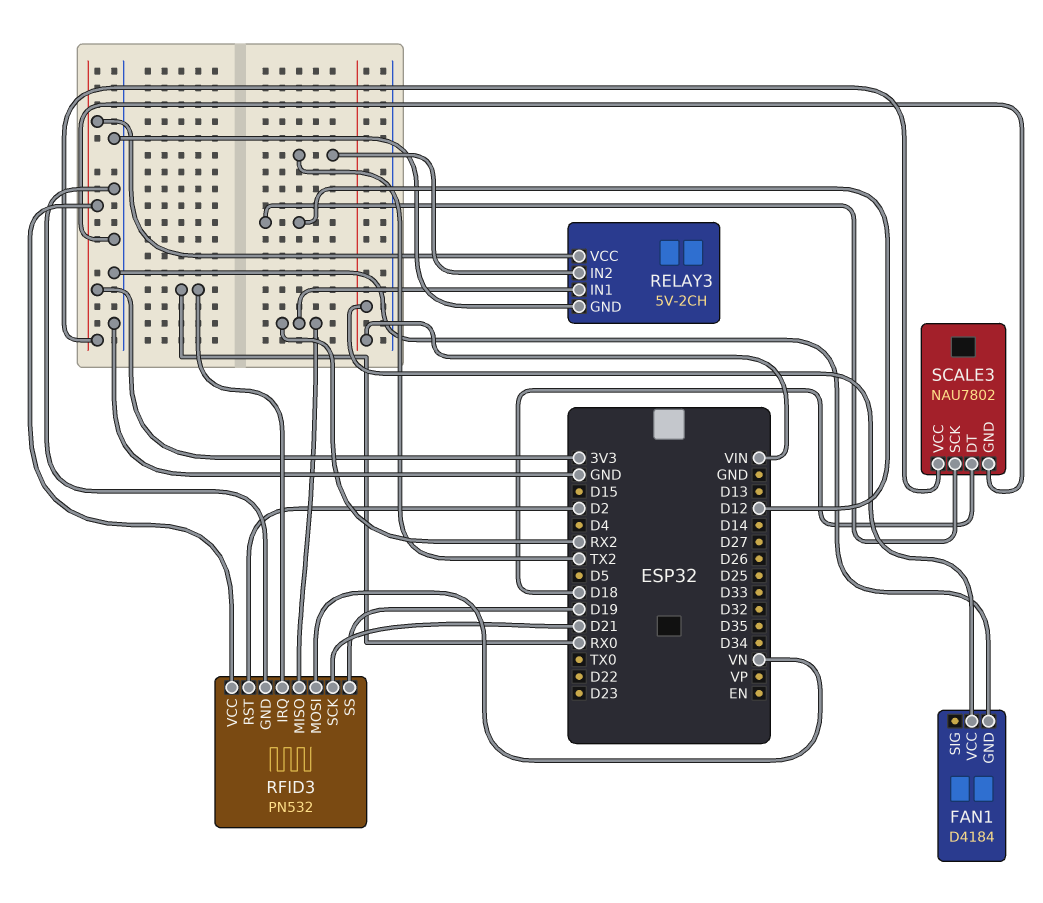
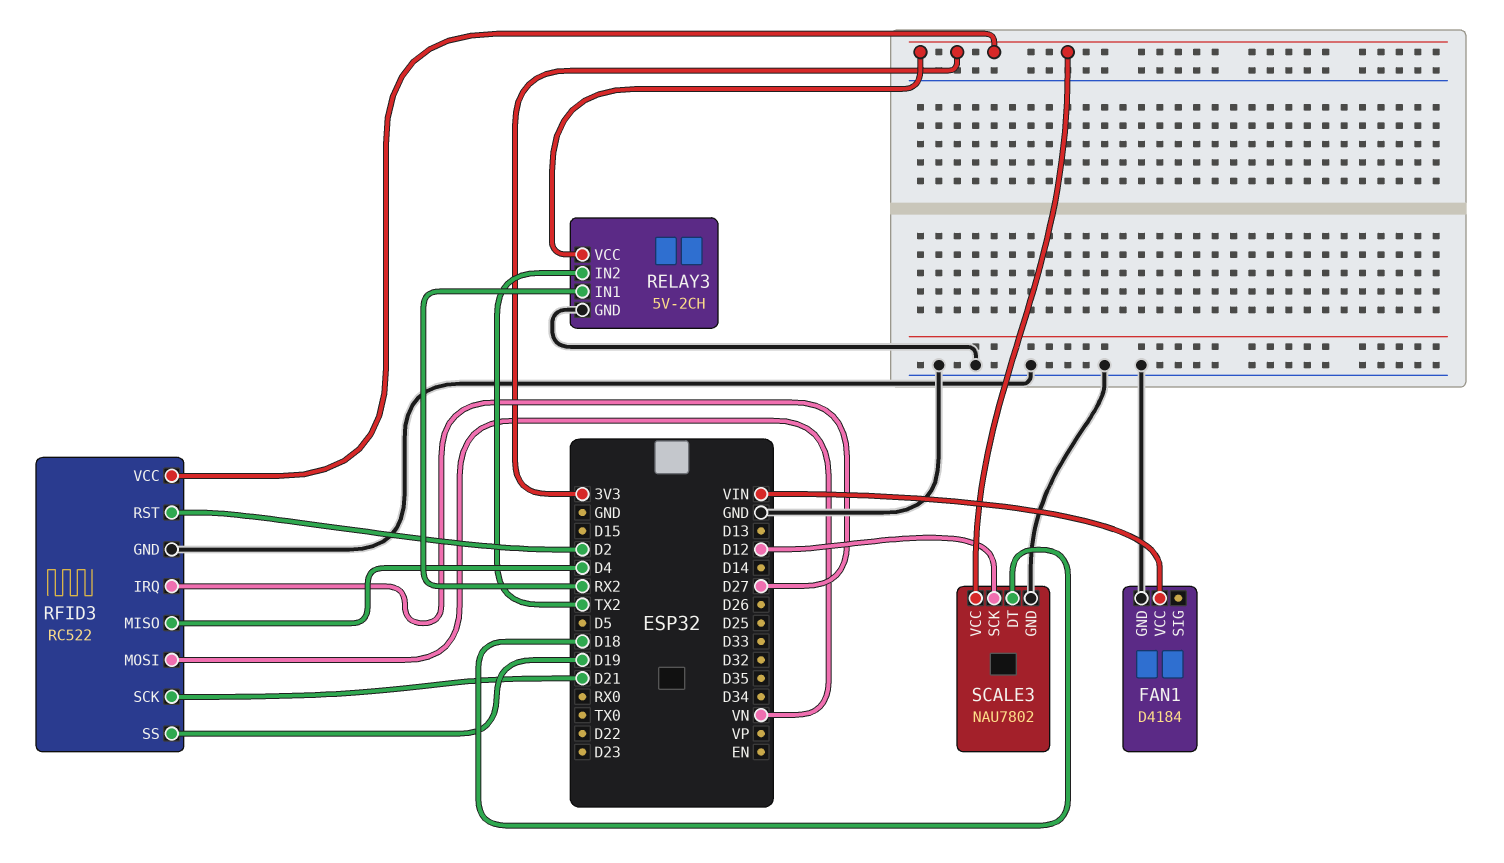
RFID3: PN532 -> RC522
RFID3 pin IRQ: RX0 -> D27
RFID3 pin MISO: RX2 -> D4

